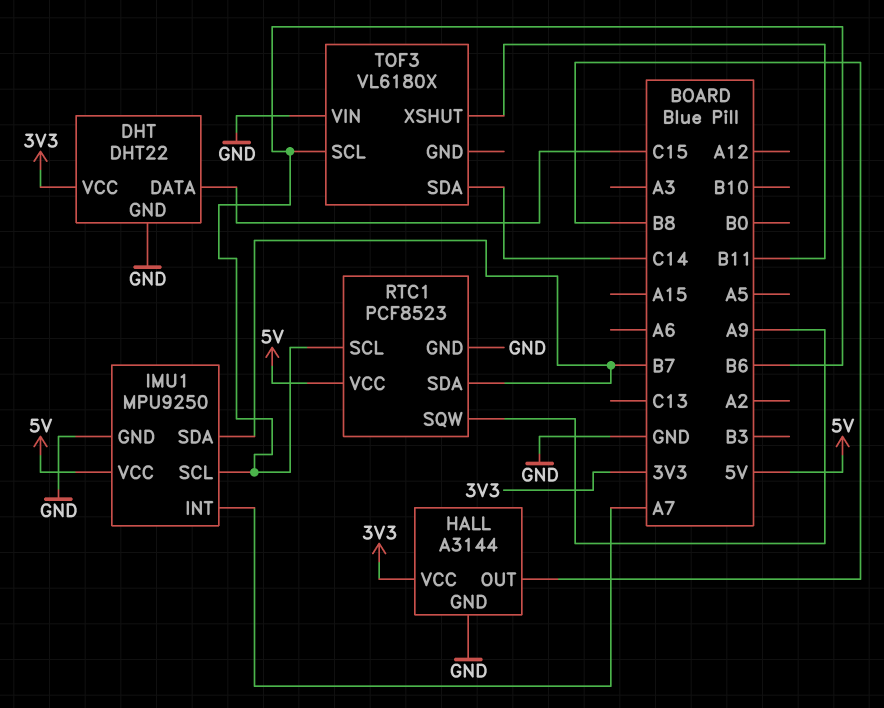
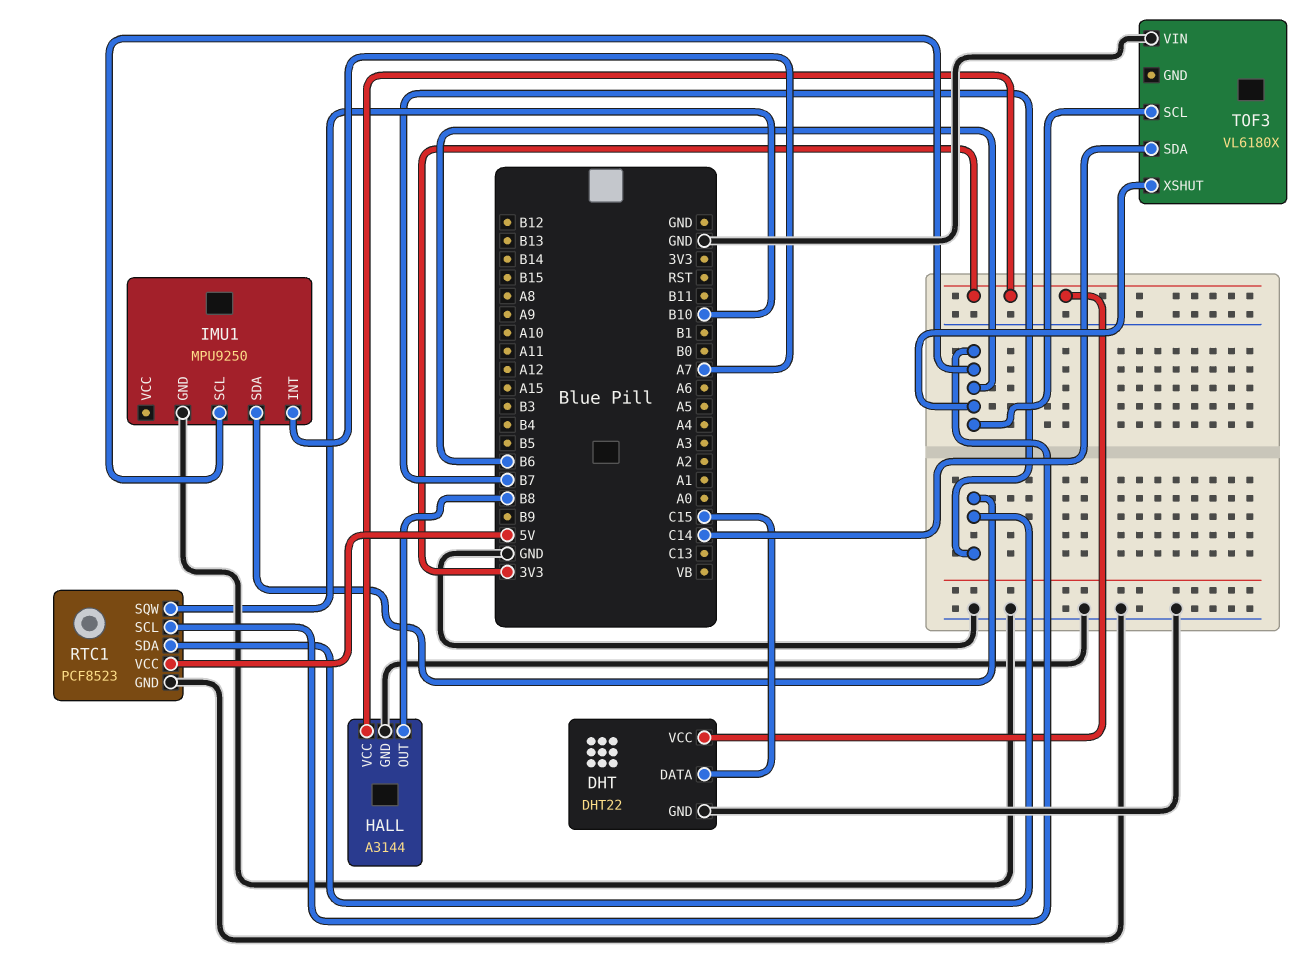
IMU1 pin VCC: 5V -> none
RTC1 pin SQW: A9 -> B10
TOF3 pin XSHUT: B11 -> B6

